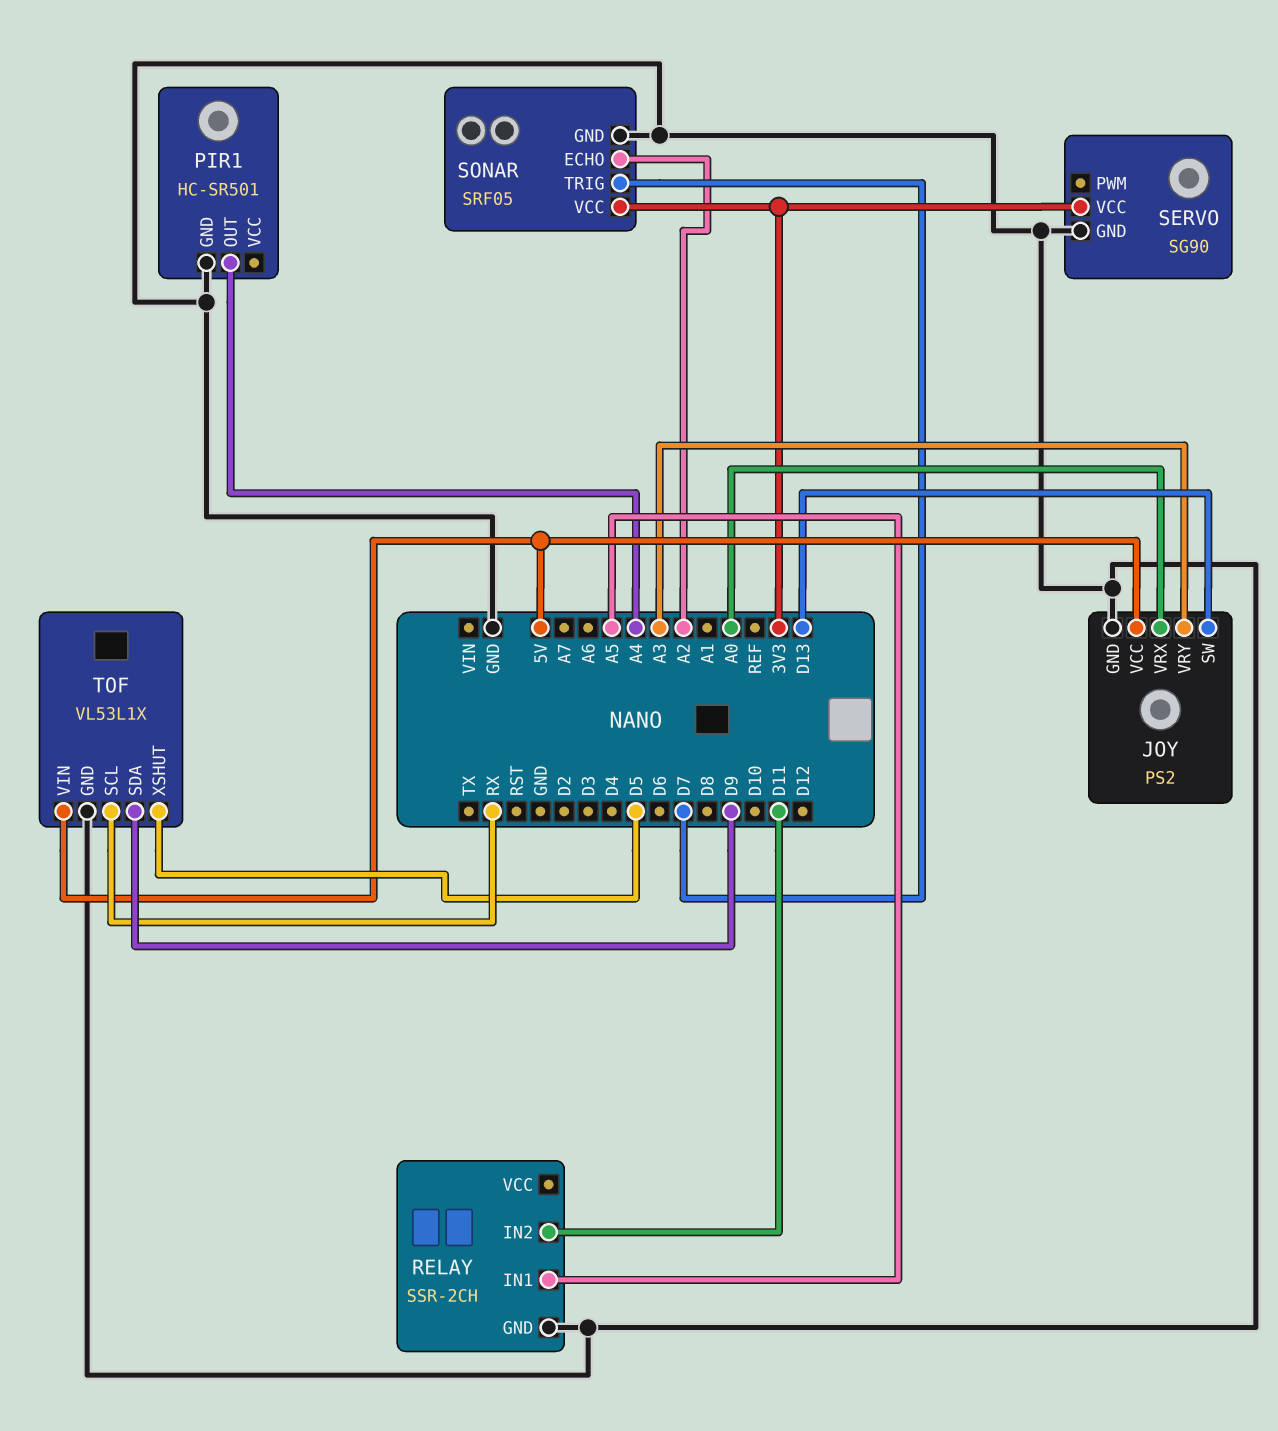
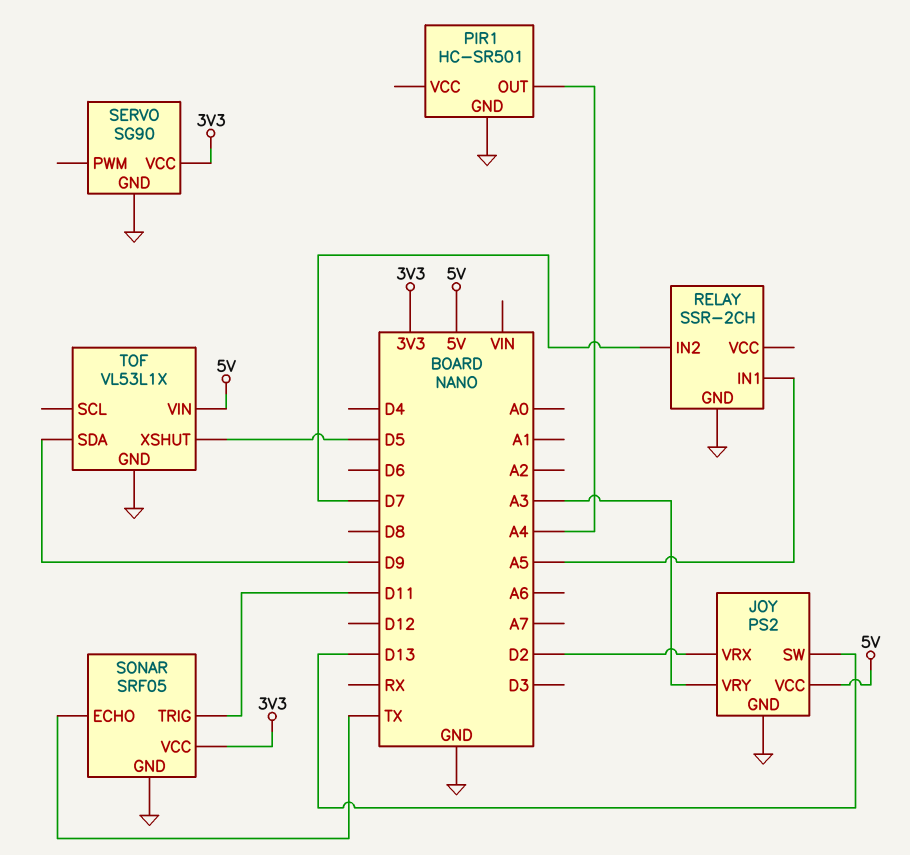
JOY pin VRX: A0 -> D2
RELAY pin IN2: D11 -> D7
SONAR pin ECHO: A2 -> TX
SONAR pin TRIG: D7 -> D11
TOF pin SCL: RX -> none

